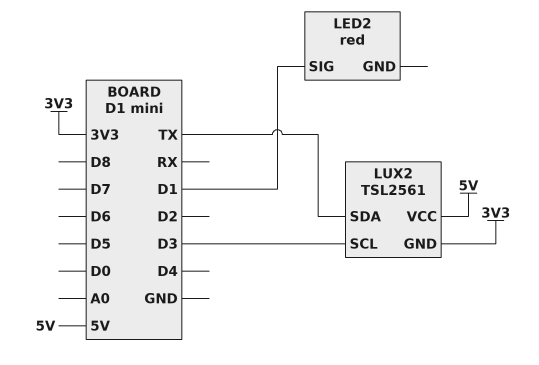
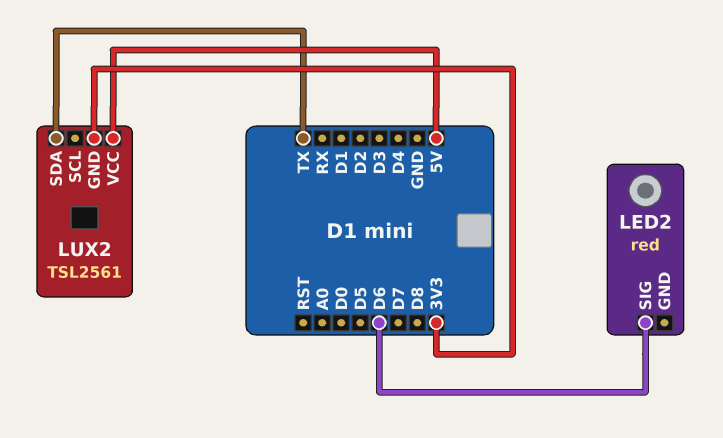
LED2 pin SIG: D1 -> D6
LUX2 pin SCL: D3 -> none

